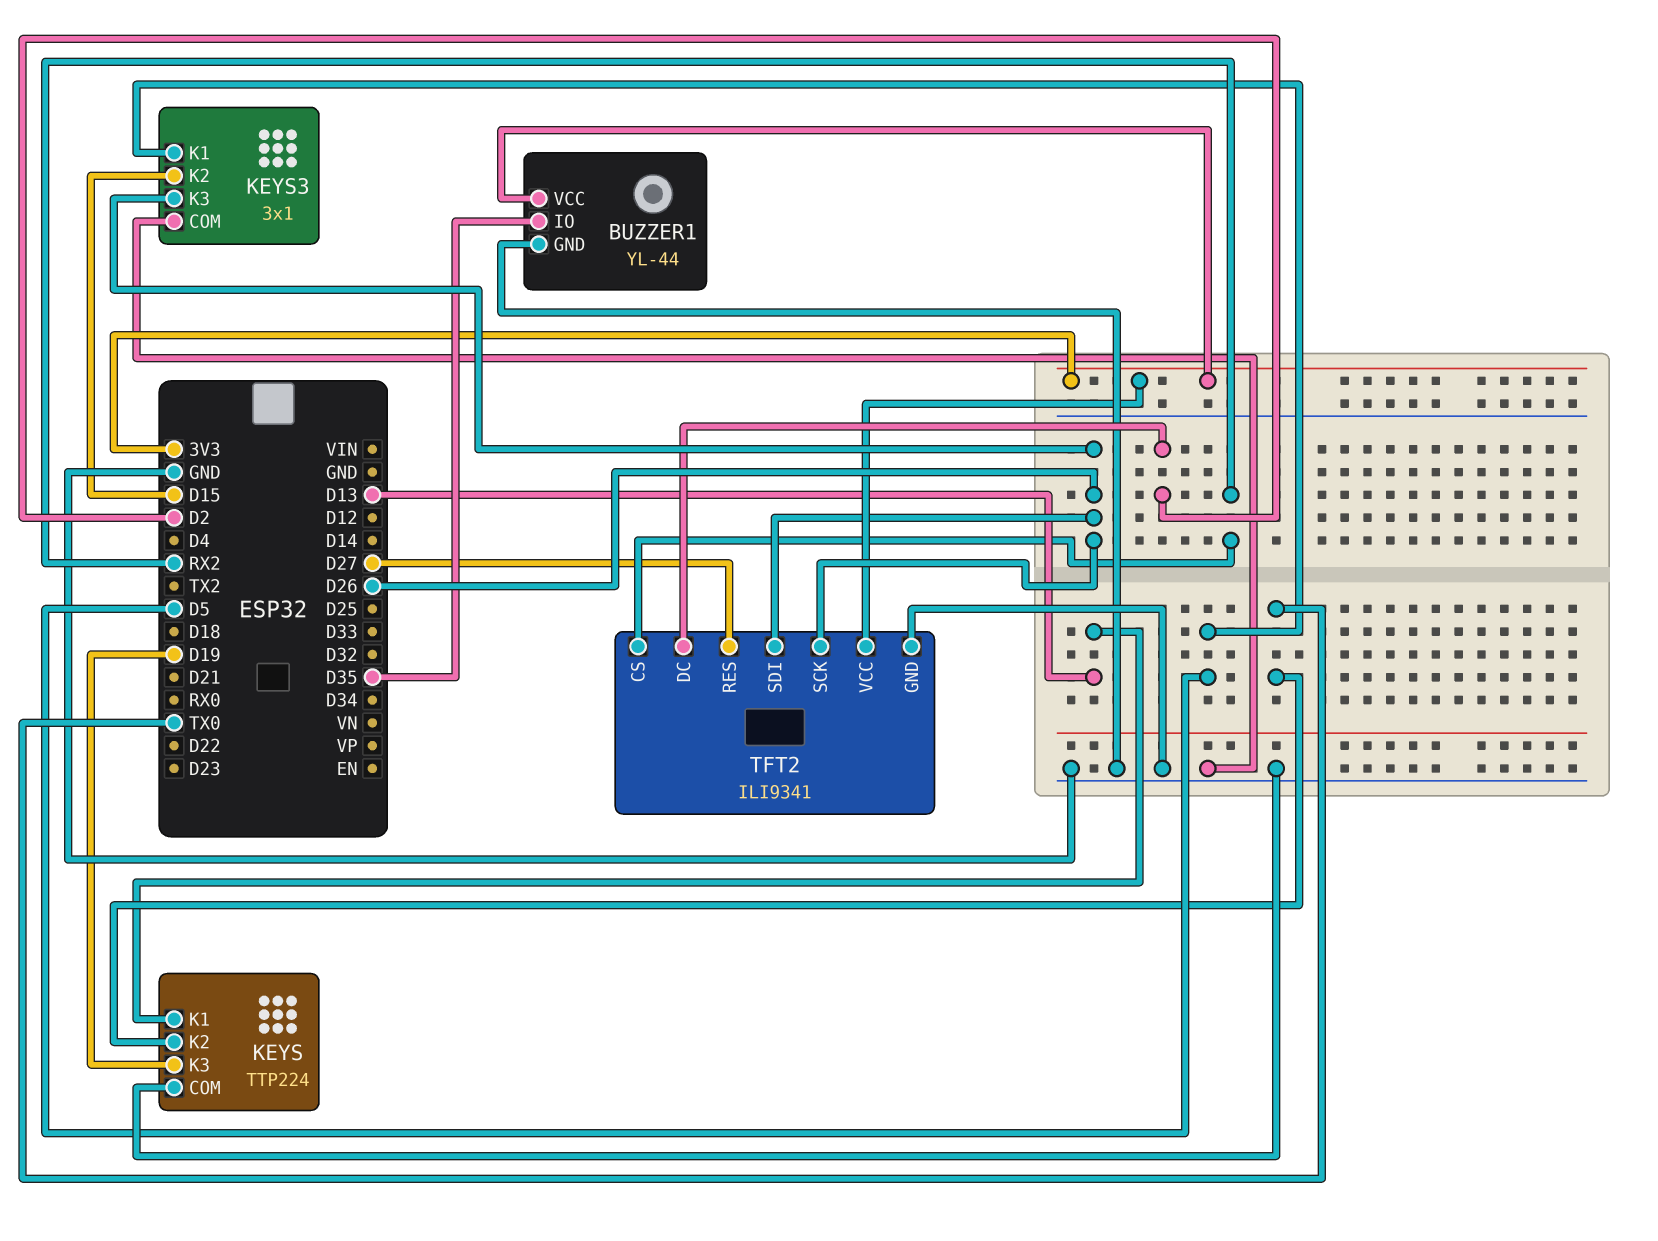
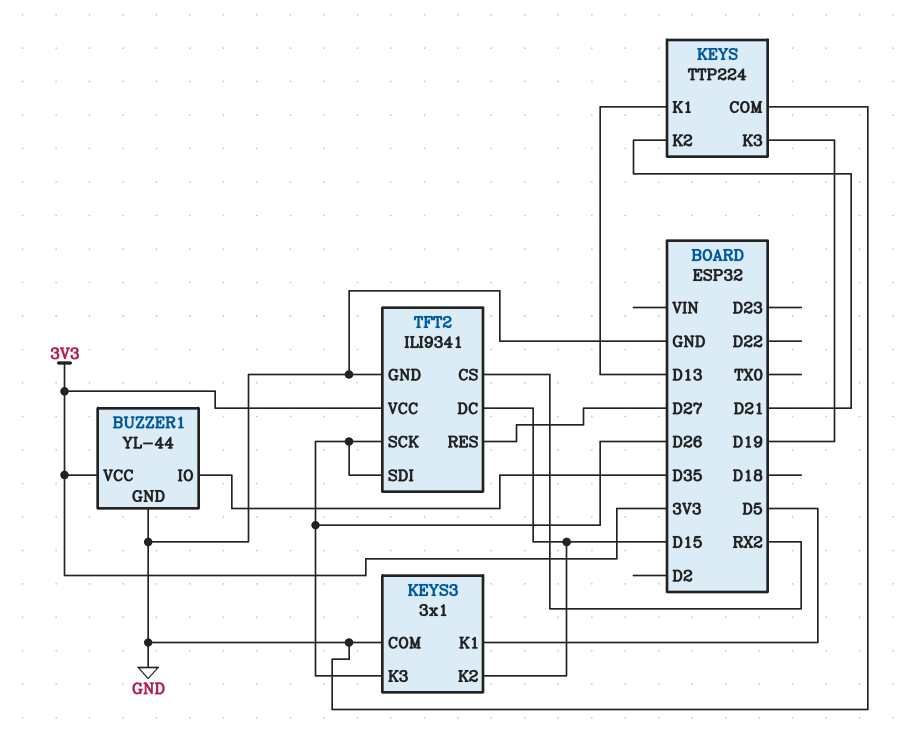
KEYS pin K2: TX0 -> D21
TFT2 pin DC: D2 -> D15

